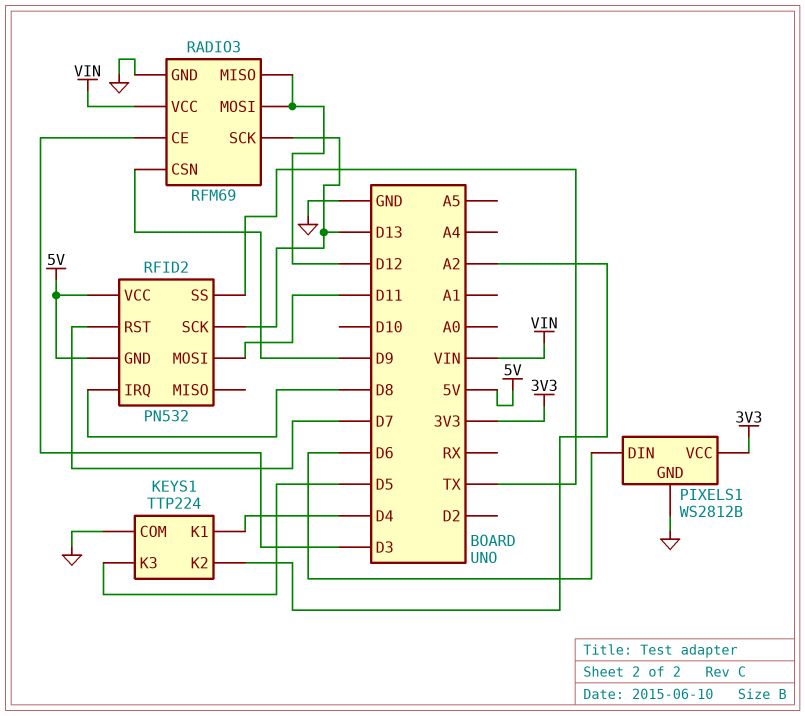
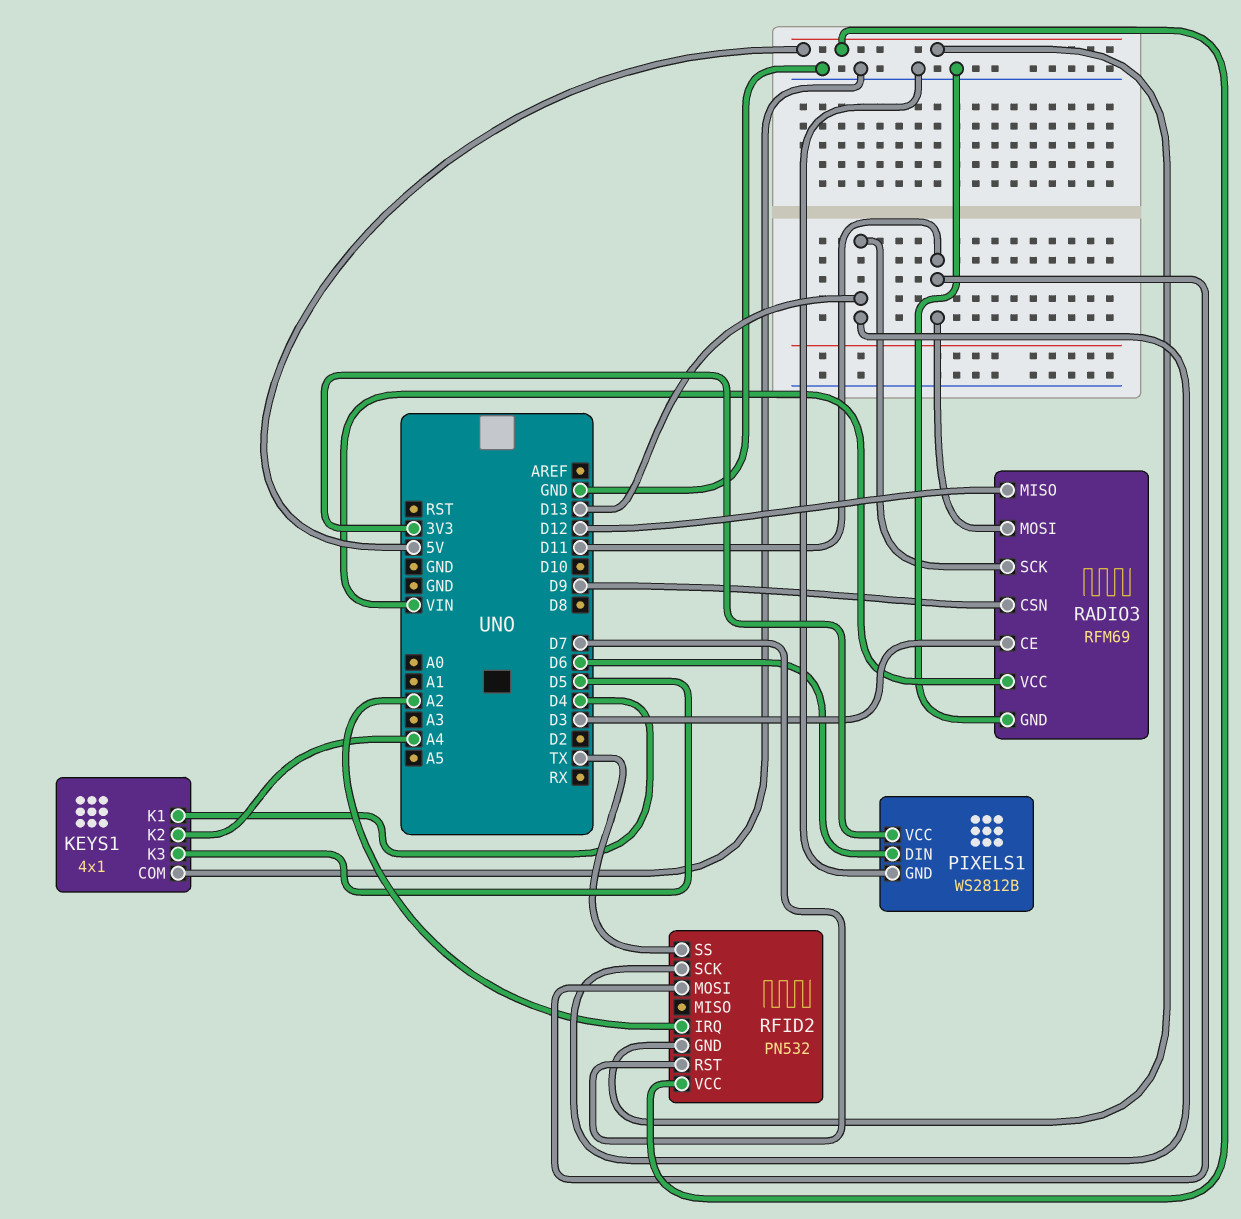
KEYS1: TTP224 -> 4x1
KEYS1 pin K2: A2 -> A4
RADIO3 pin MOSI: D12 -> D11
RFID2 pin IRQ: D8 -> A2

